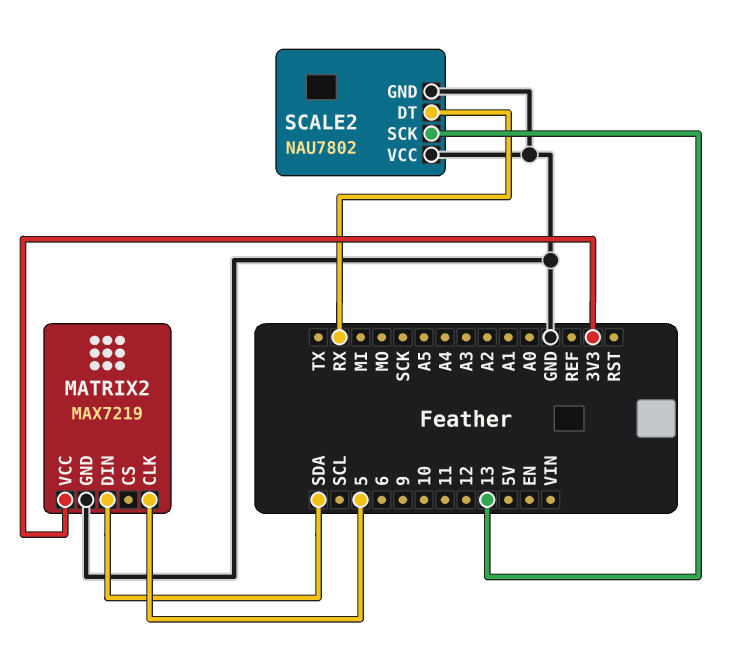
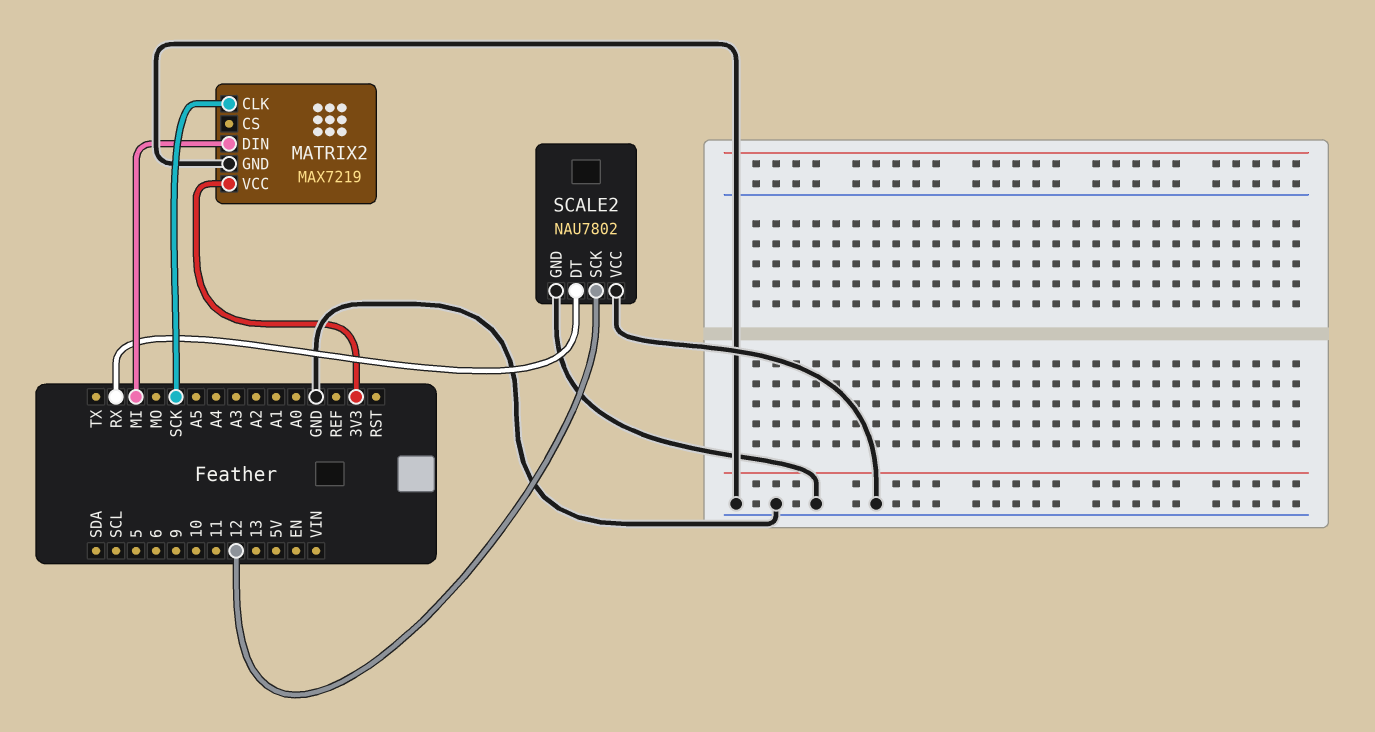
MATRIX2 pin CLK: 5 -> SCK
MATRIX2 pin DIN: SDA -> MI
SCALE2 pin SCK: 13 -> 12

